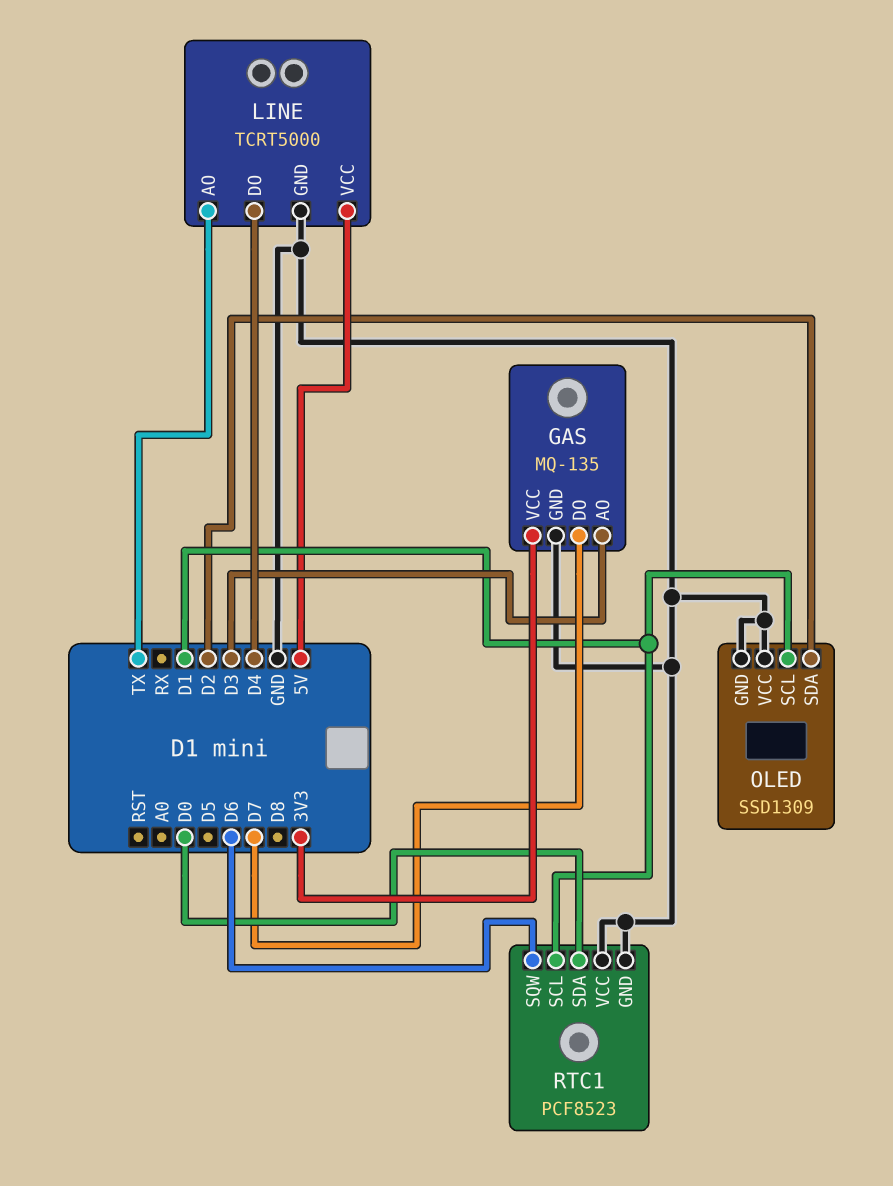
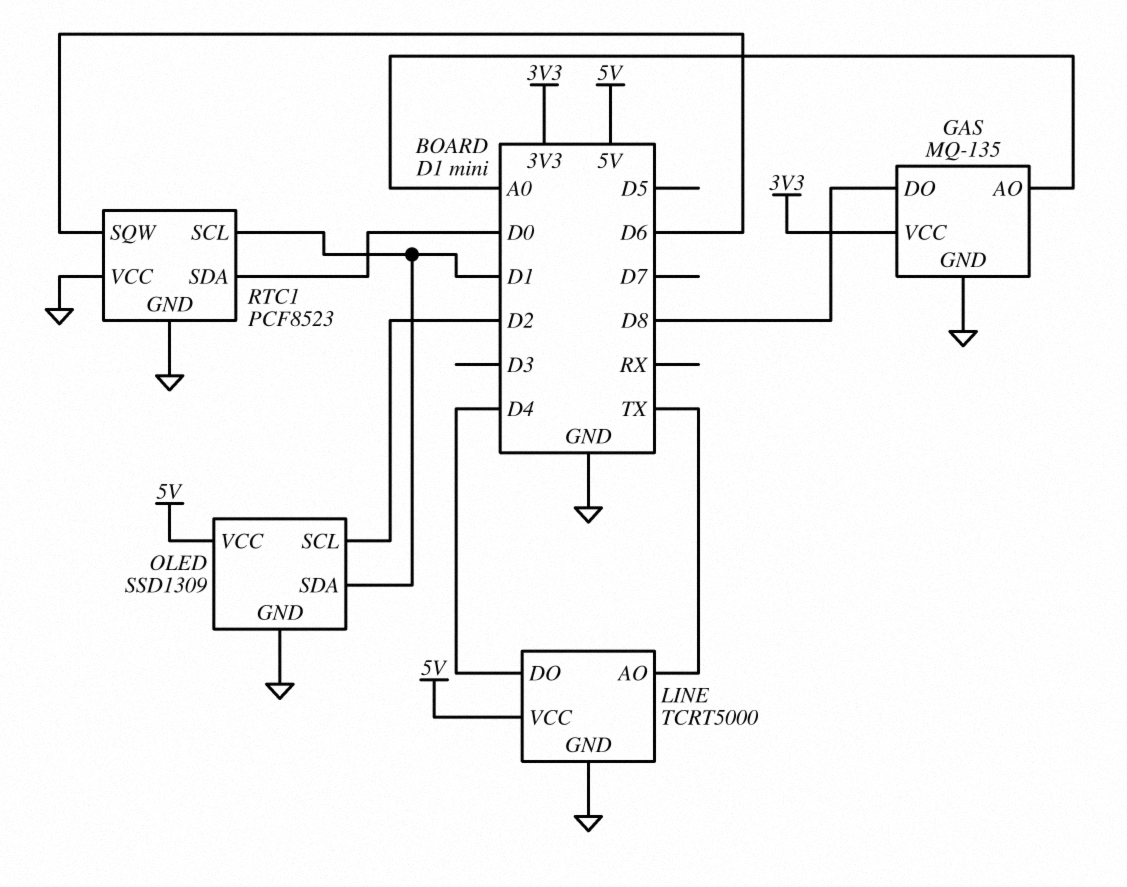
GAS pin AO: D3 -> A0
GAS pin DO: D7 -> D8
OLED pin SCL: D1 -> D2
OLED pin SDA: D2 -> D1
OLED pin VCC: GND -> 5V

